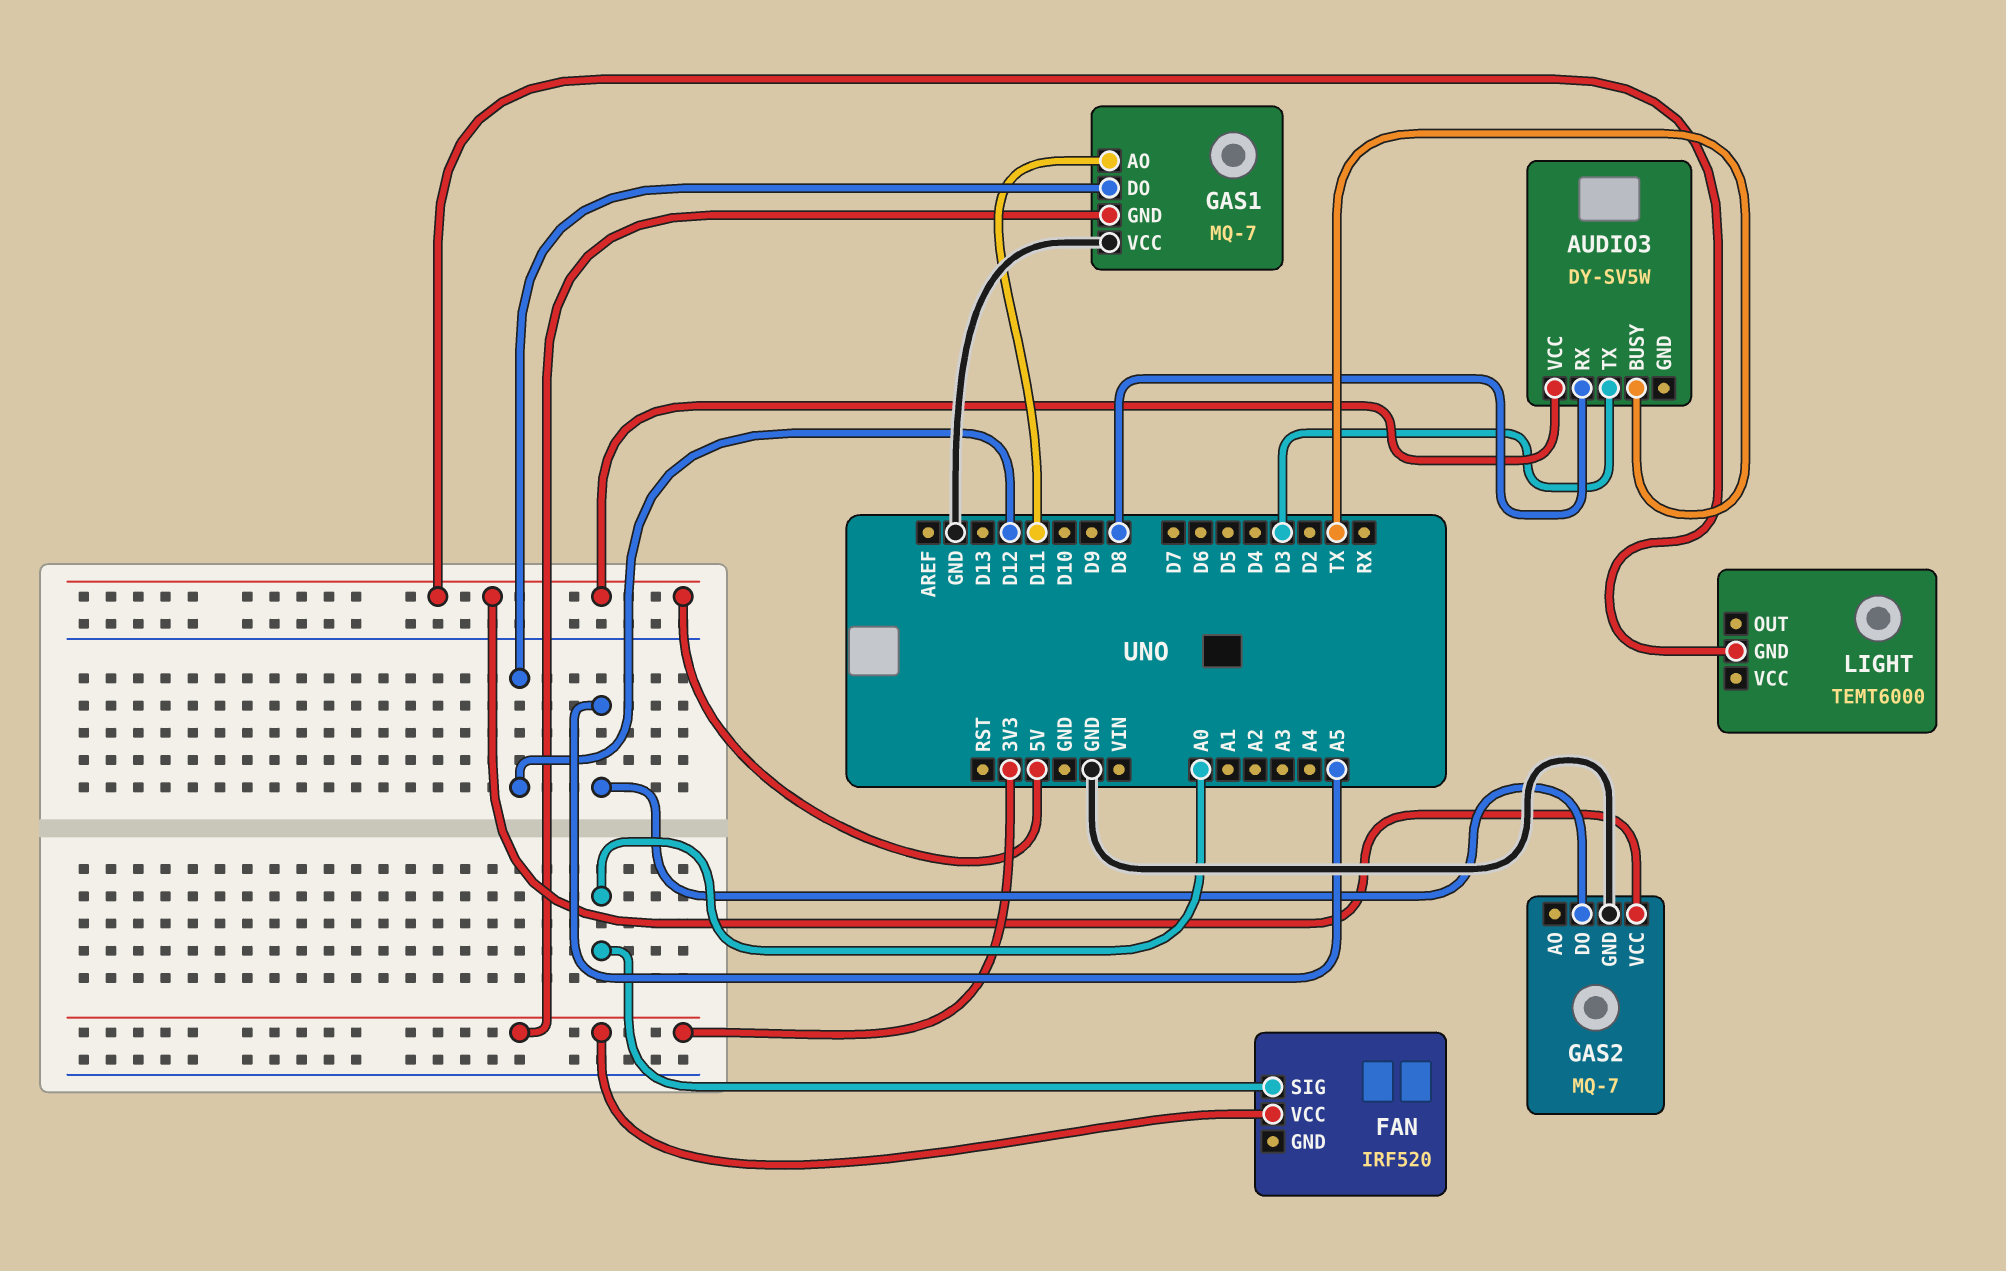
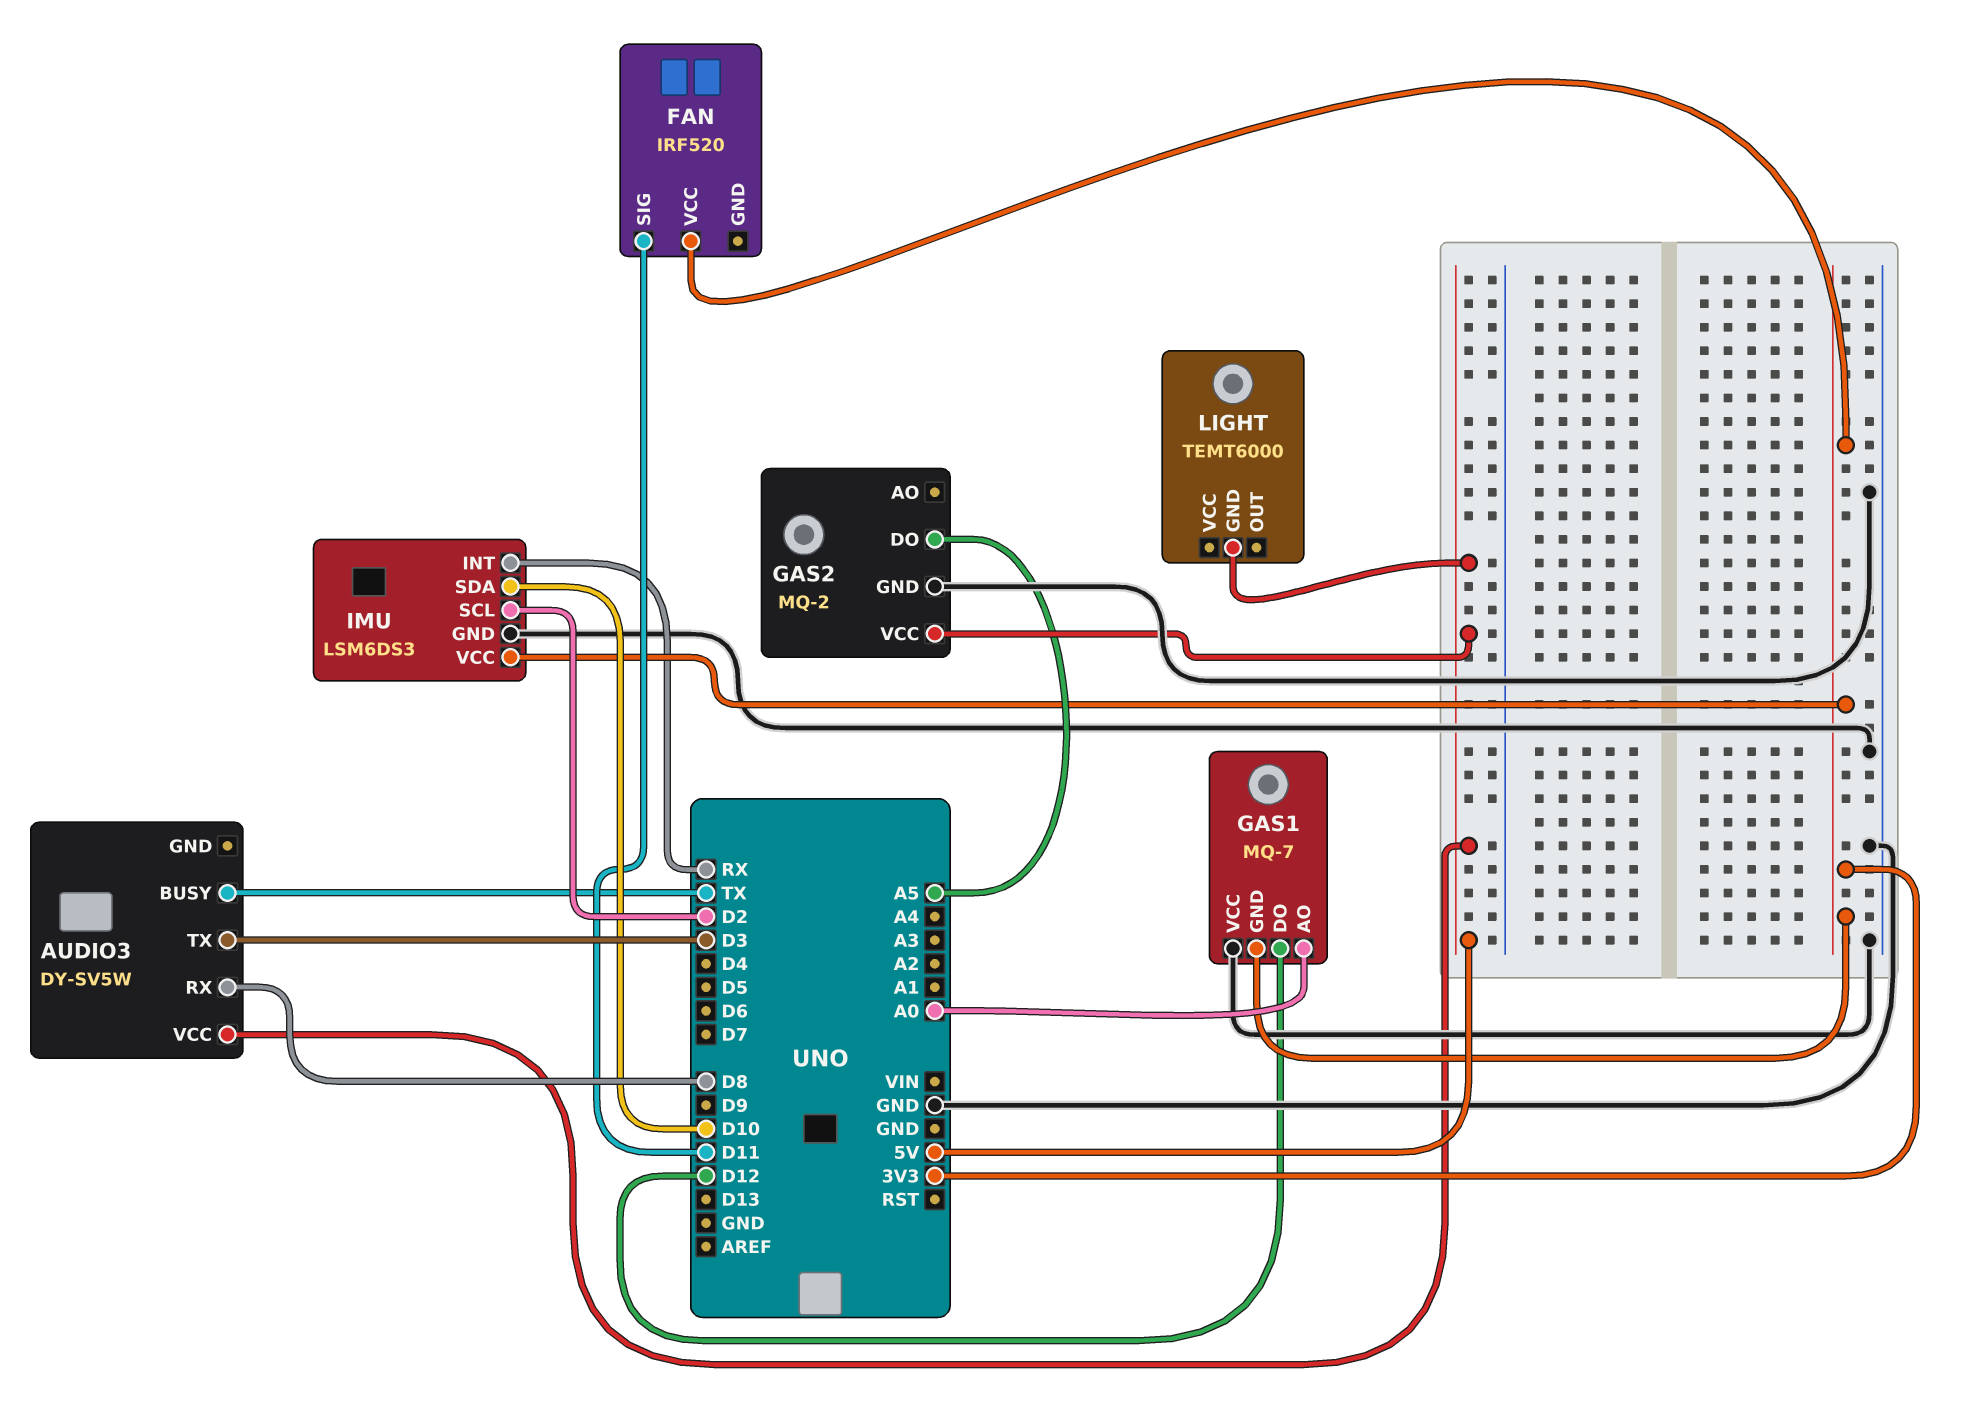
FAN pin SIG: A0 -> D11
GAS1 pin AO: D11 -> A0
GAS2: MQ-7 -> MQ-2
IMU: none -> LSM6DS3
IMU pin GND: none -> GND
IMU pin INT: none -> RX
IMU pin SCL: none -> D2
IMU pin SDA: none -> D10
IMU pin VCC: none -> 3V3

